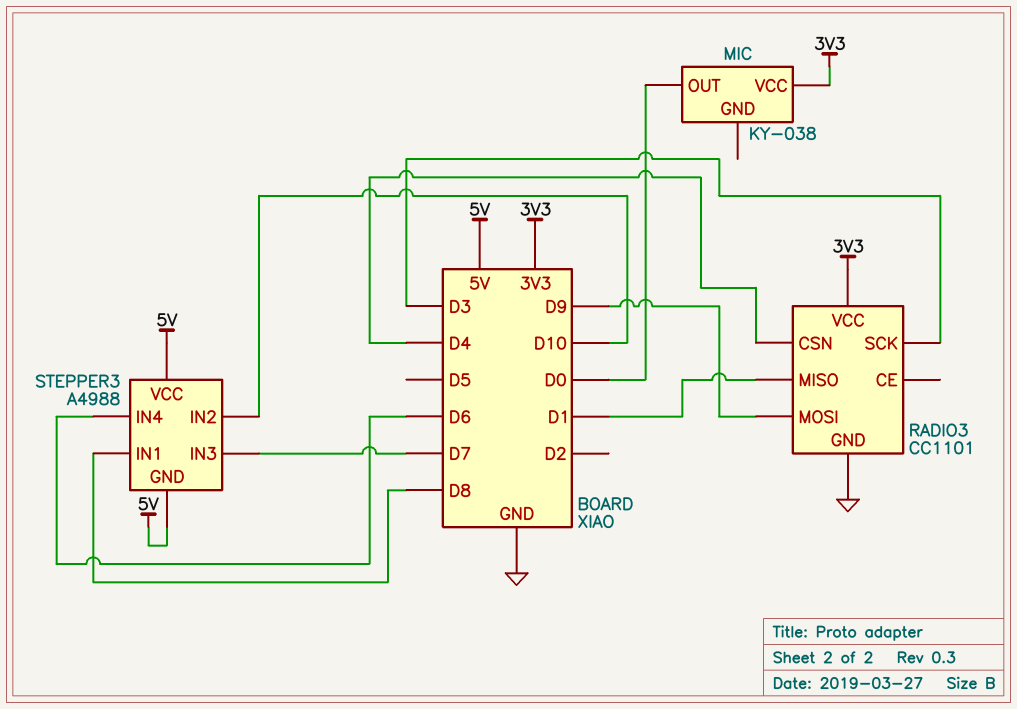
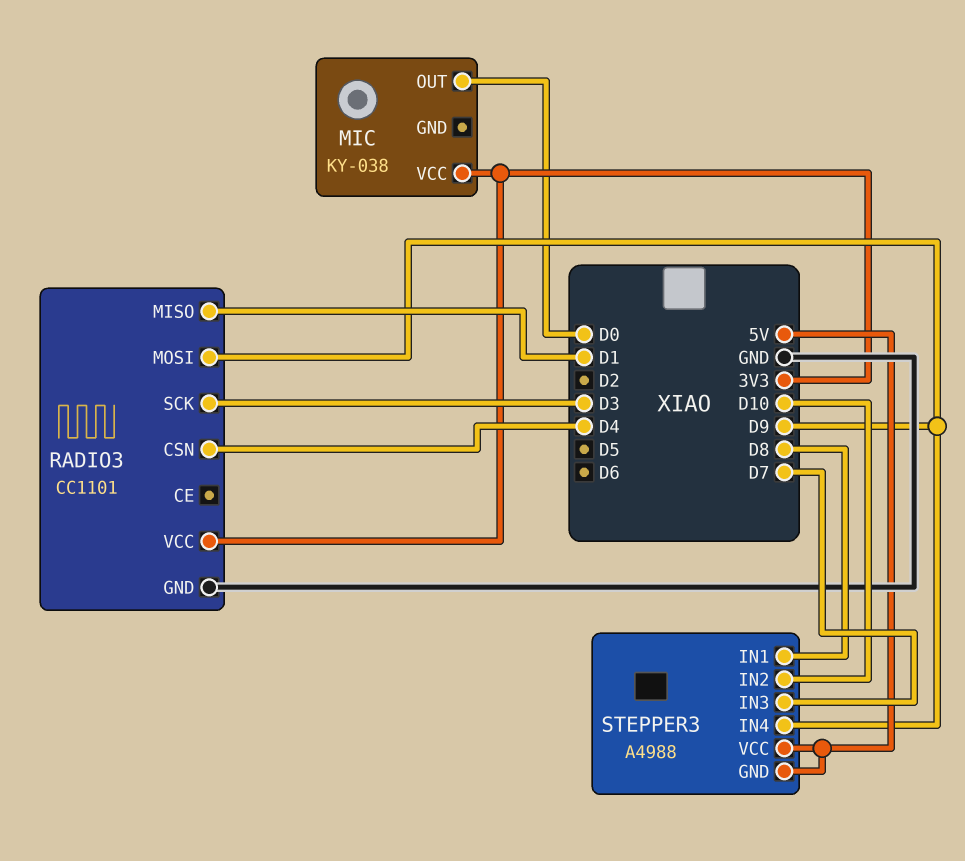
STEPPER3 pin IN4: D6 -> D9

